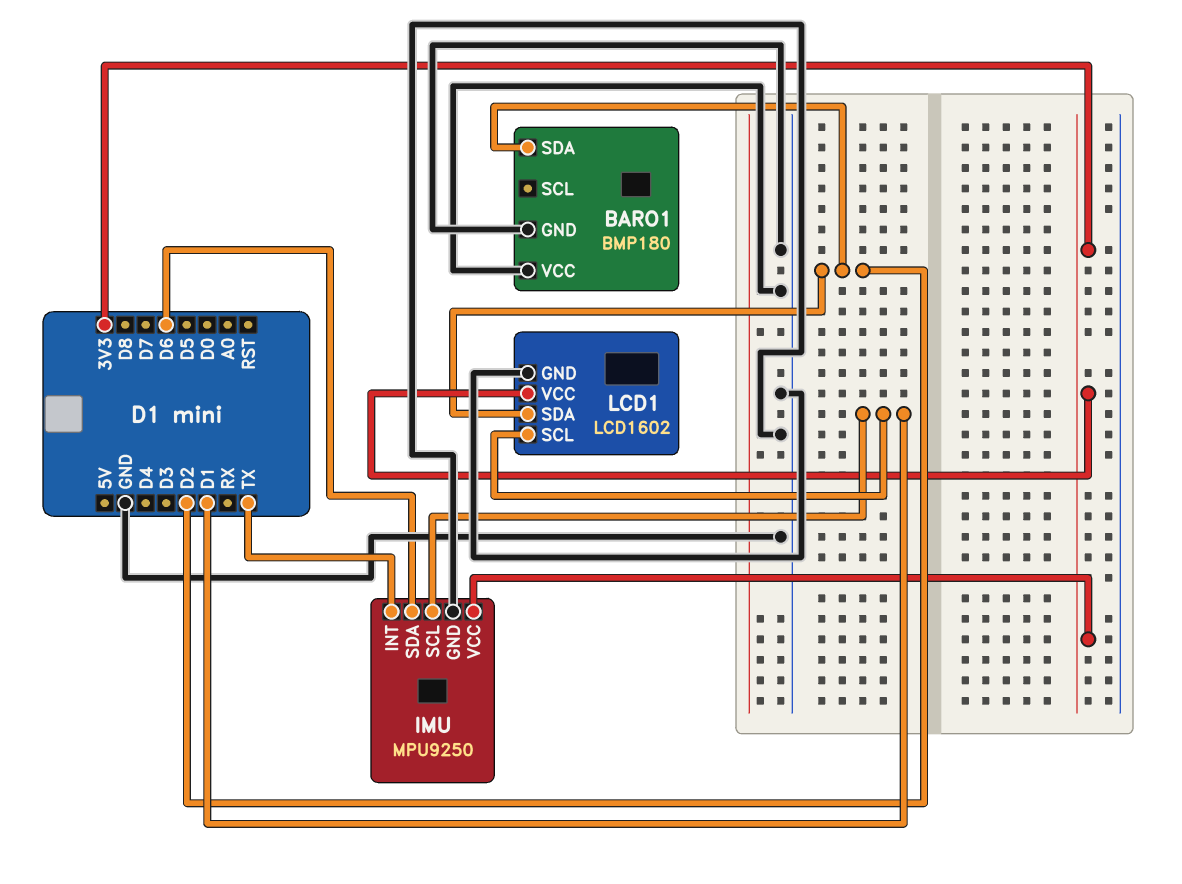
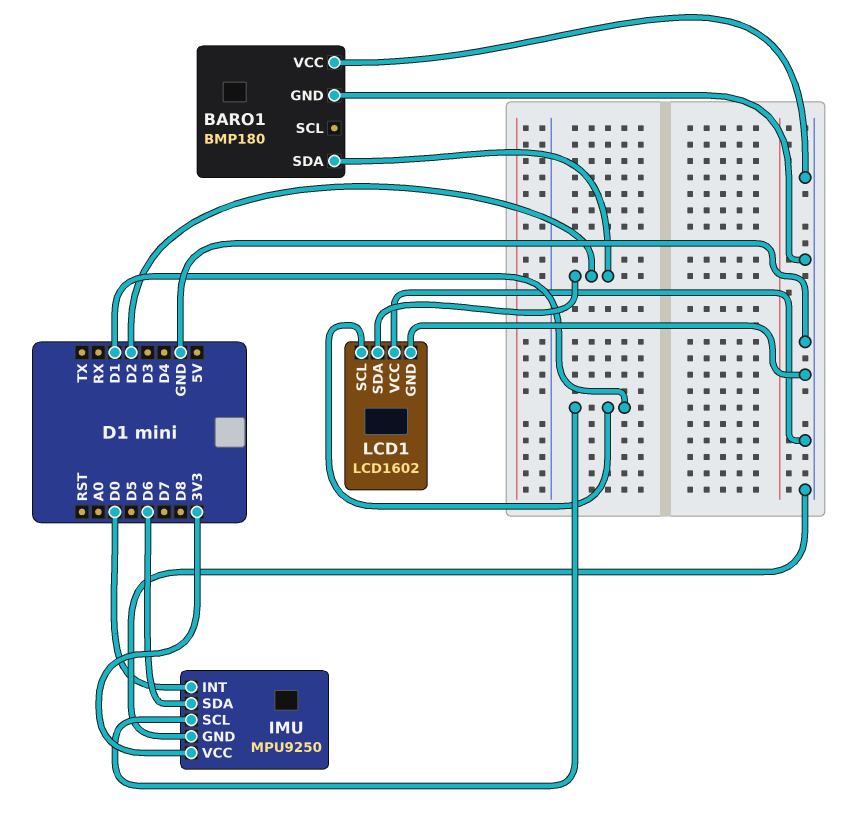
IMU pin INT: TX -> D0
LCD1 pin VCC: 3V3 -> GND

